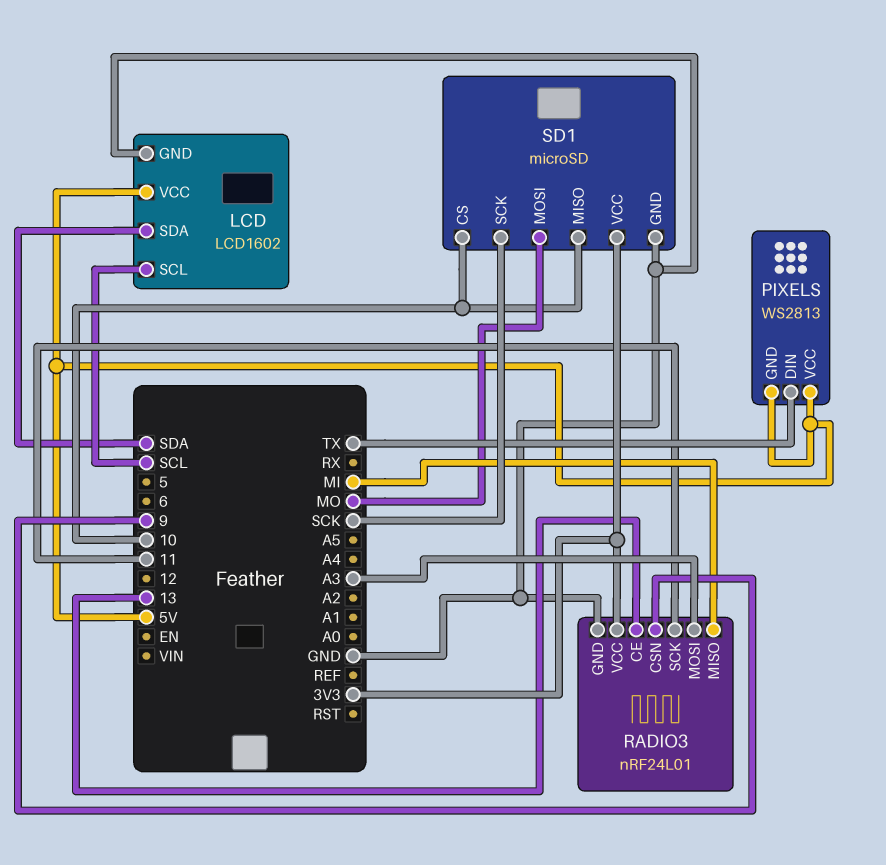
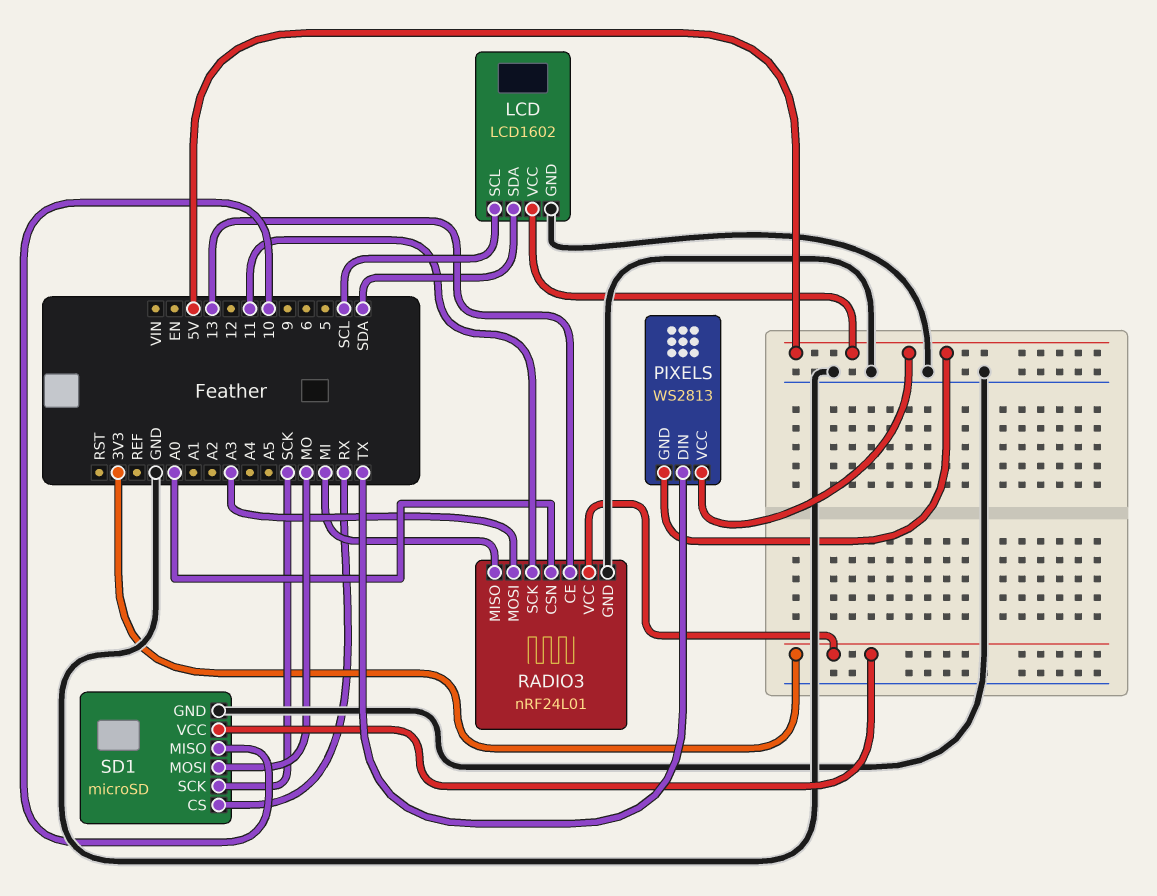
RADIO3 pin CSN: 9 -> A0
SD1 pin CS: 10 -> RX

